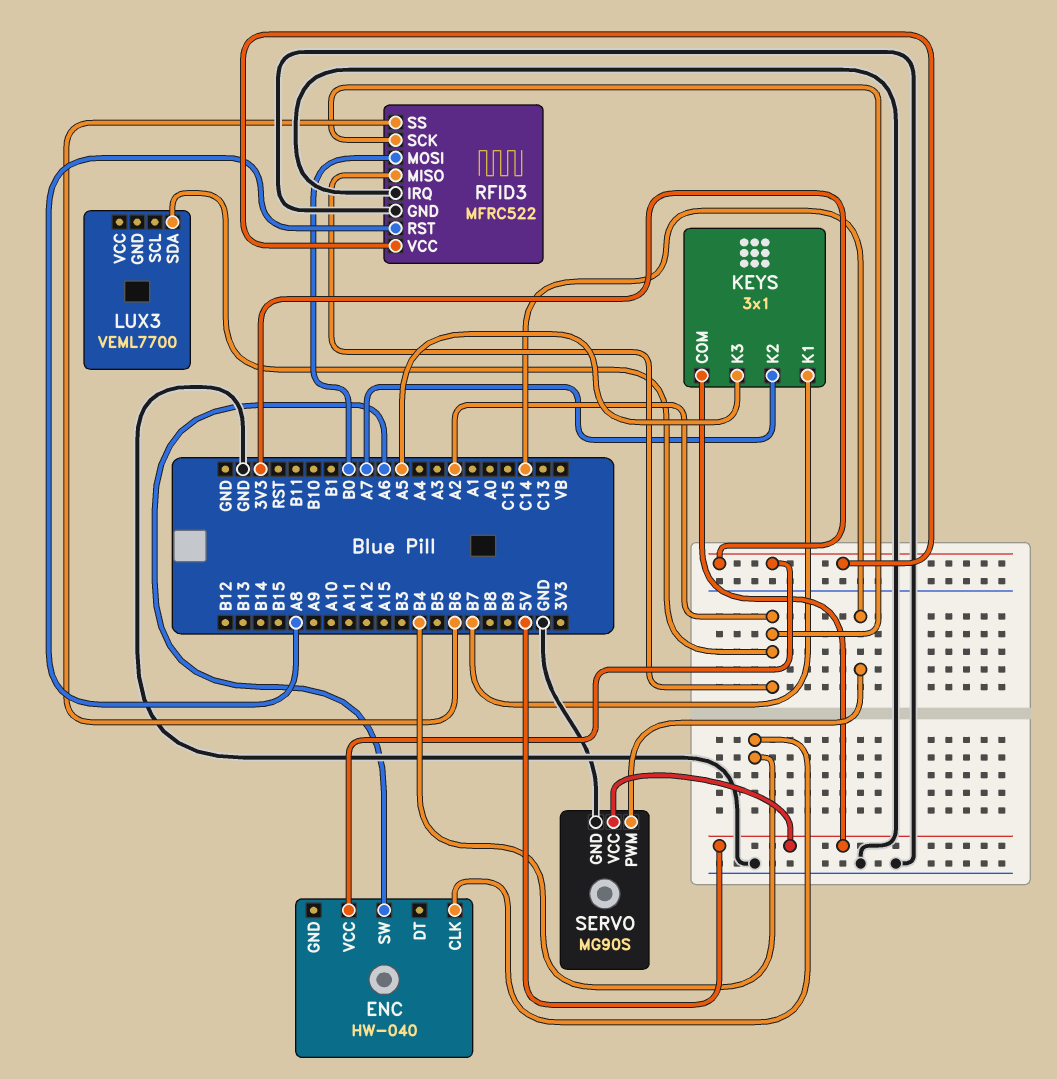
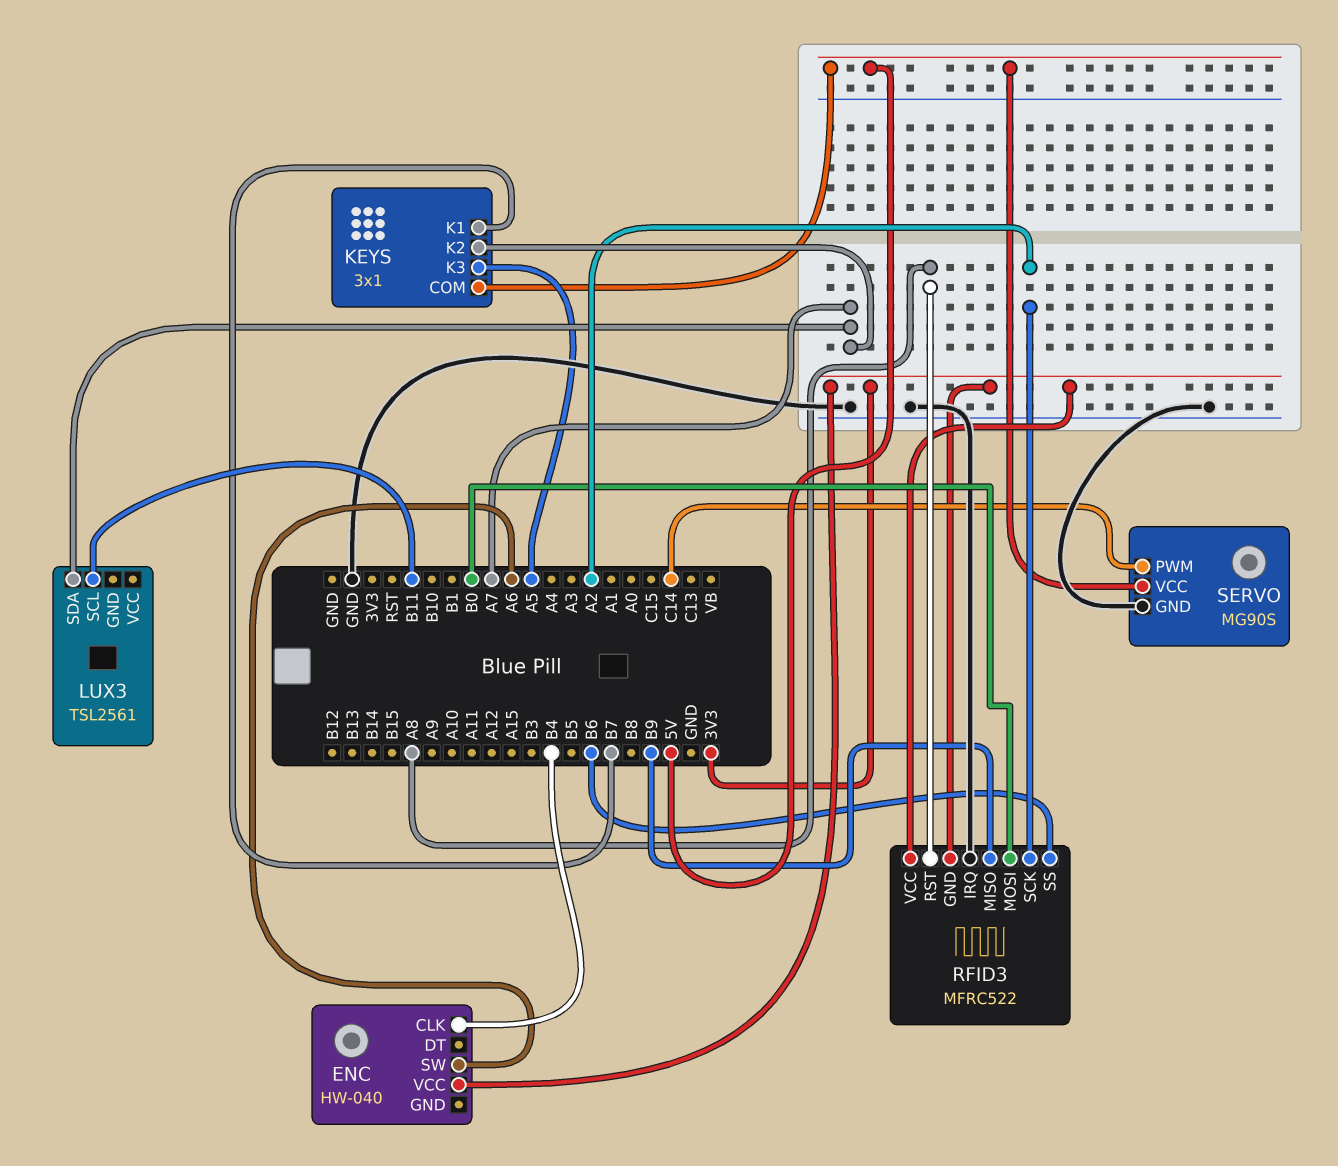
LUX3: VEML7700 -> TSL2561
LUX3 pin SCL: none -> B11
LUX3 pin SDA: A2 -> A7
RFID3 pin GND: GND -> 3V3
RFID3 pin MISO: A2 -> B9

